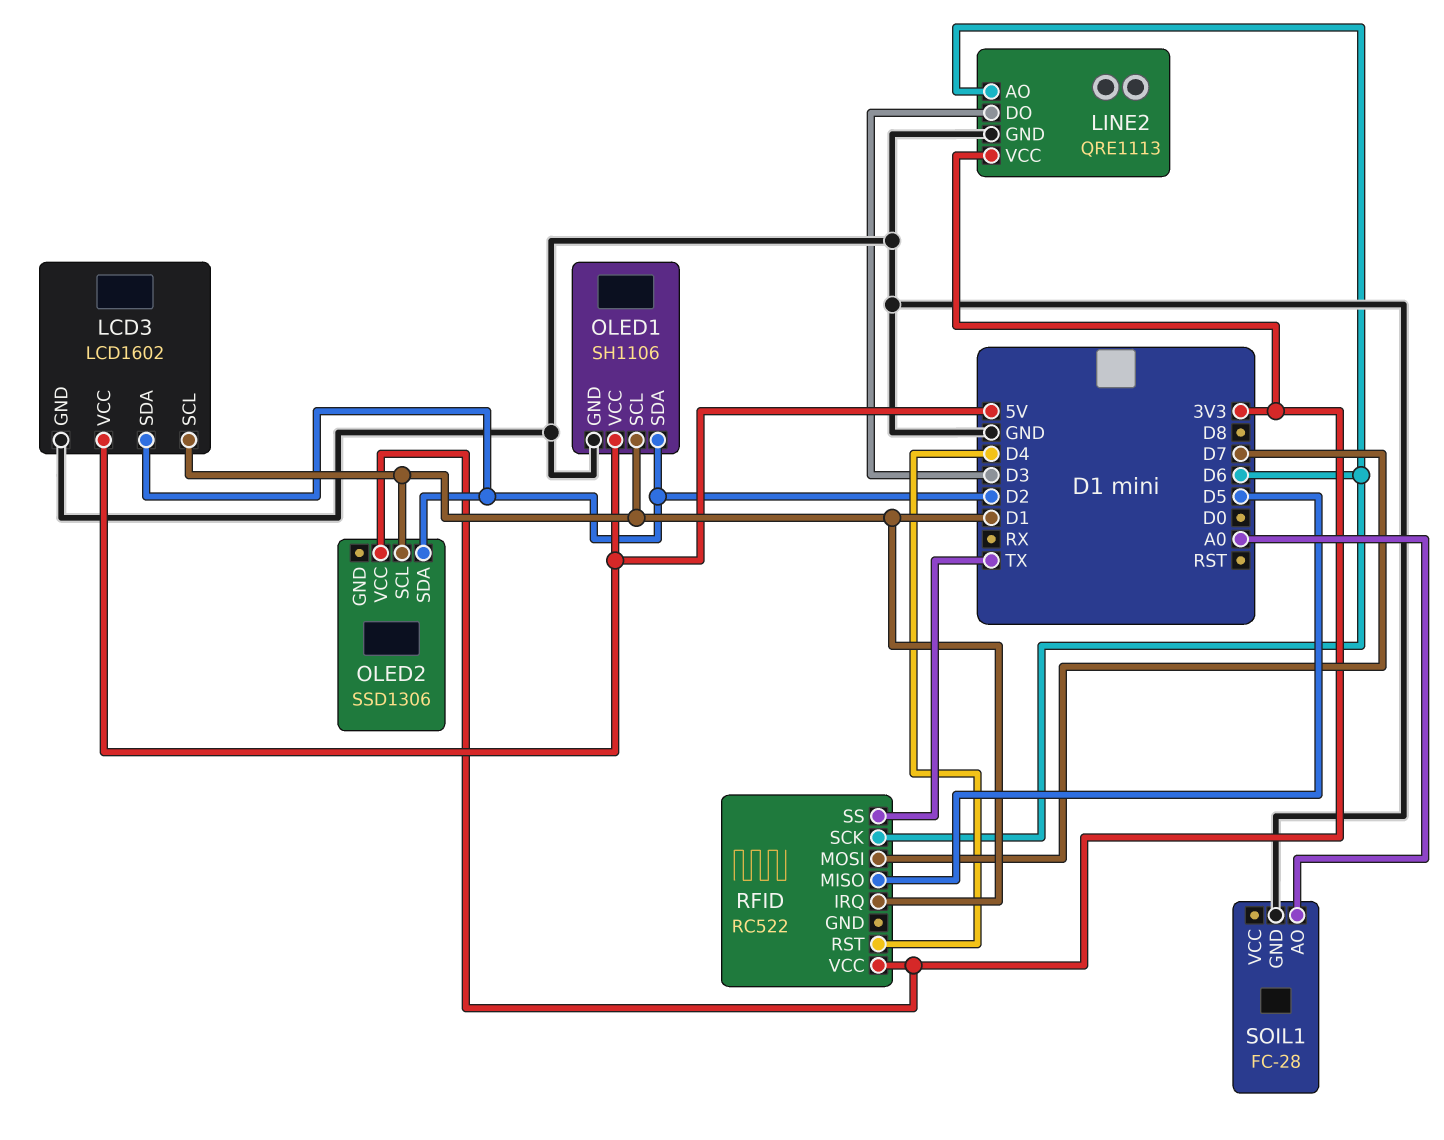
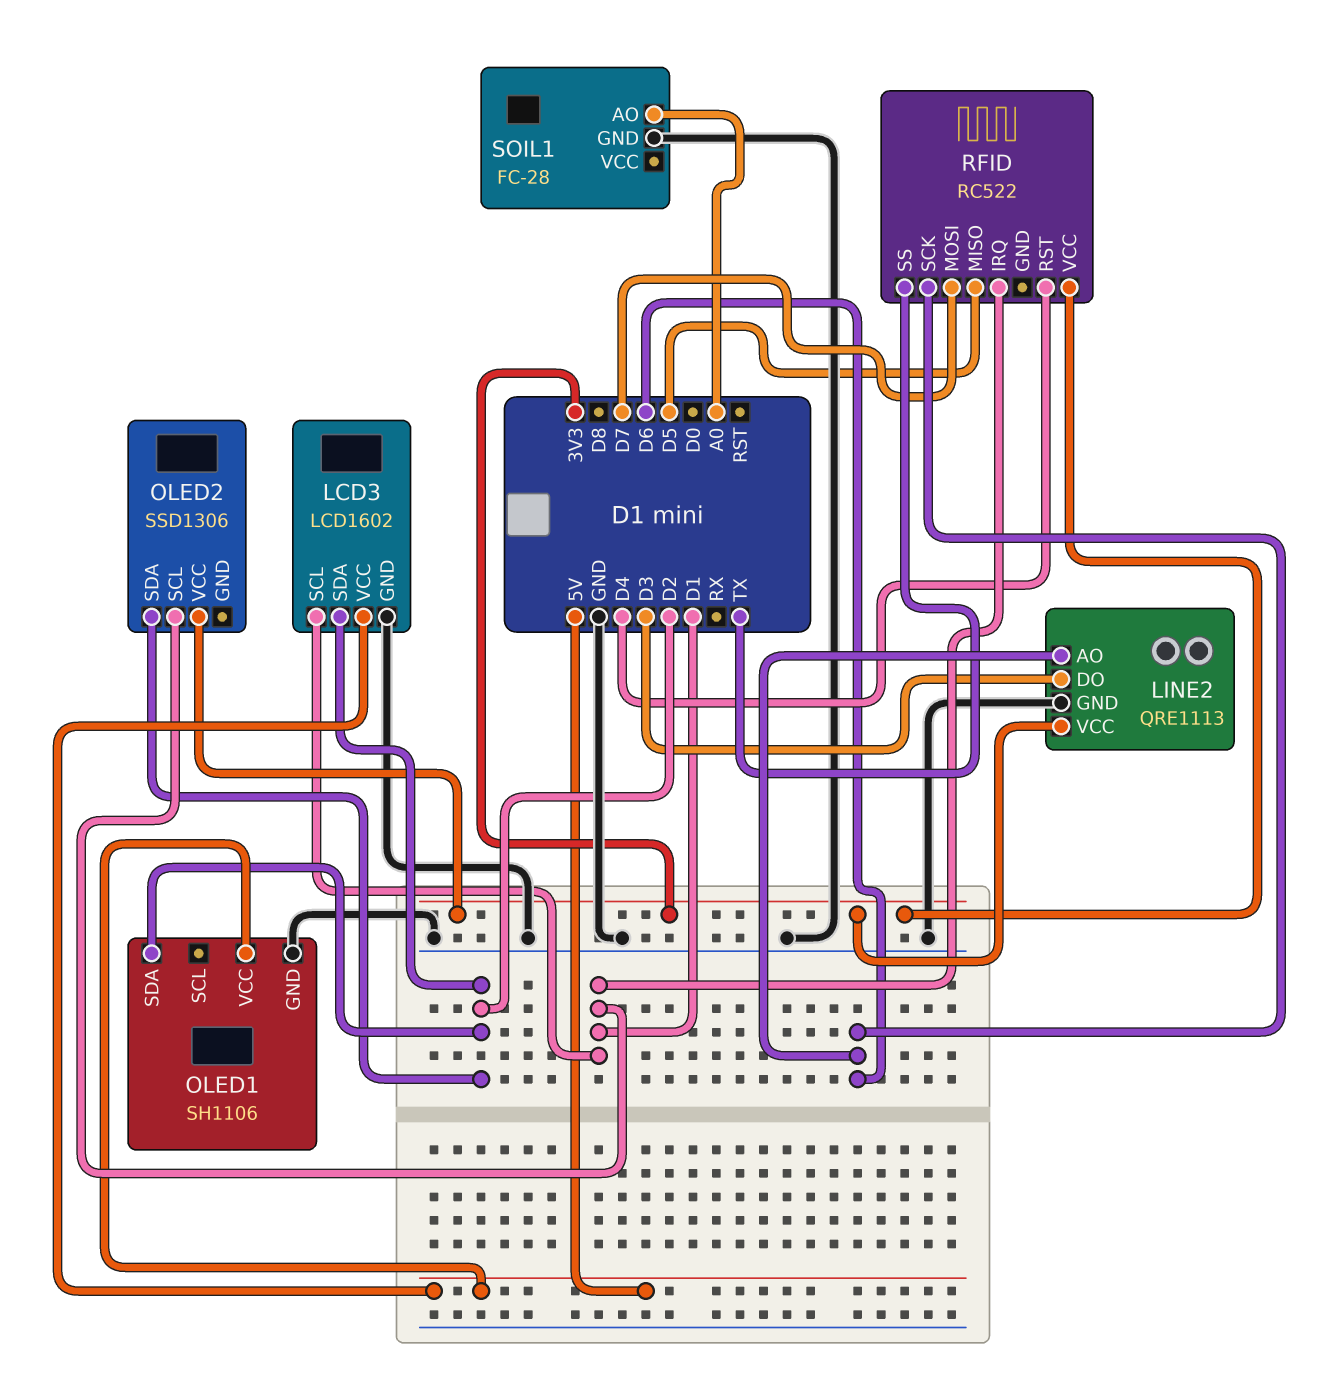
OLED1 pin SCL: D1 -> none

